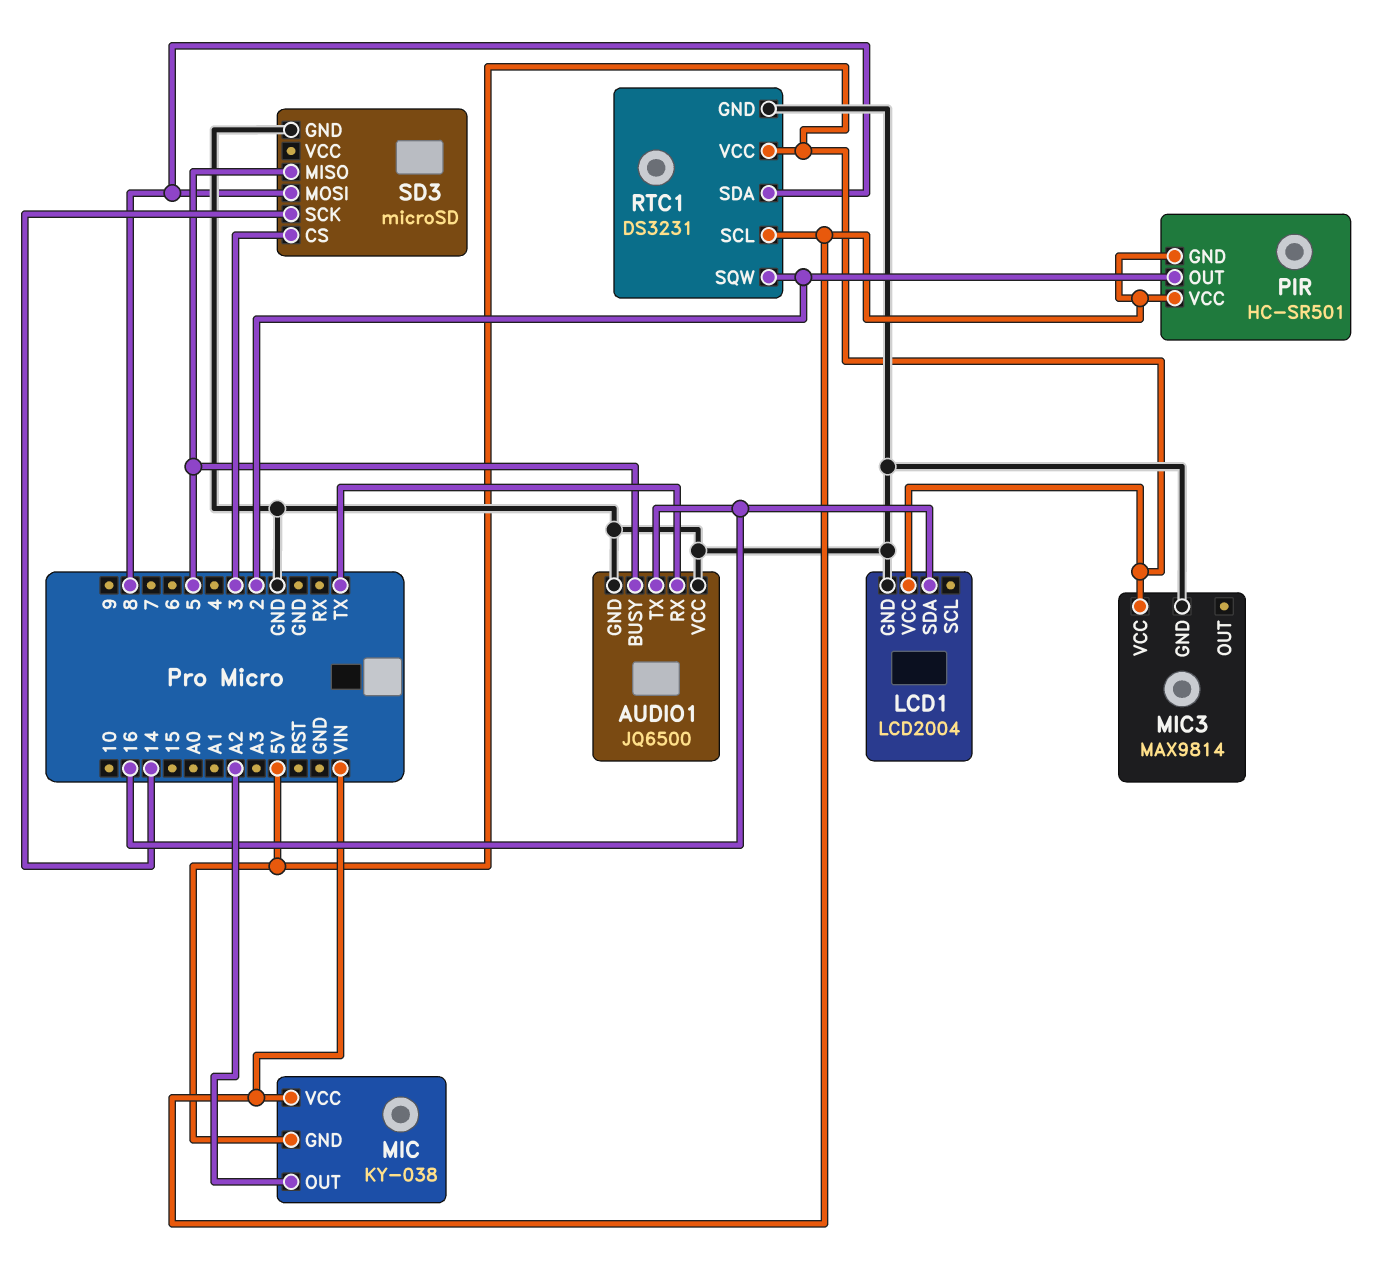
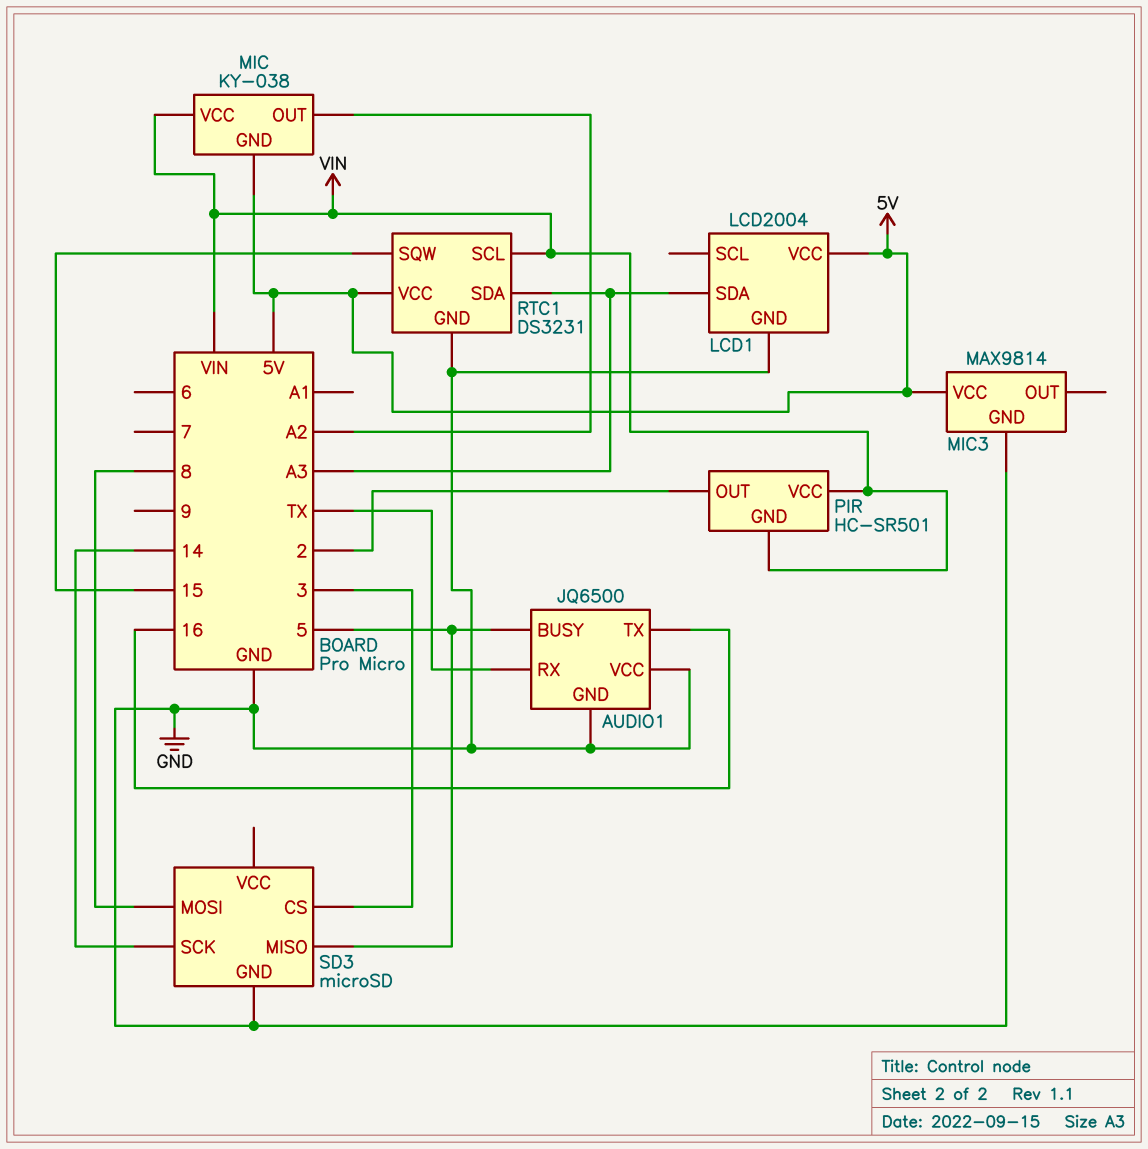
LCD1 pin SDA: 16 -> A3
RTC1 pin SDA: 8 -> A3
RTC1 pin SQW: 2 -> 15

